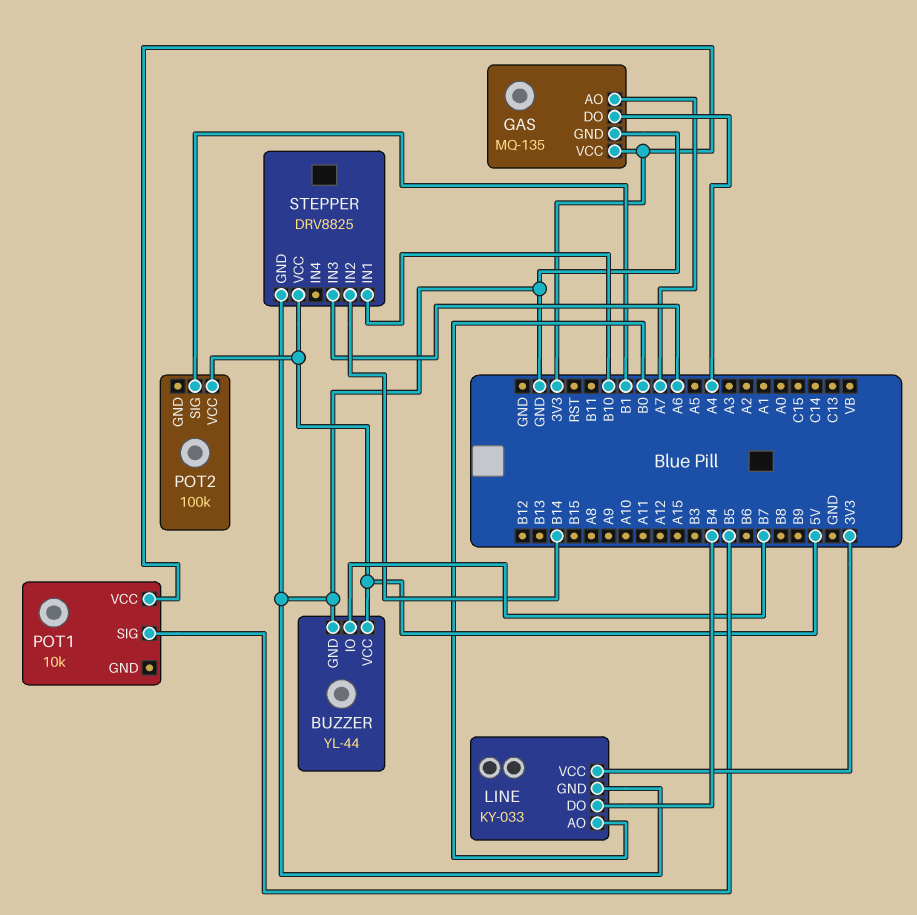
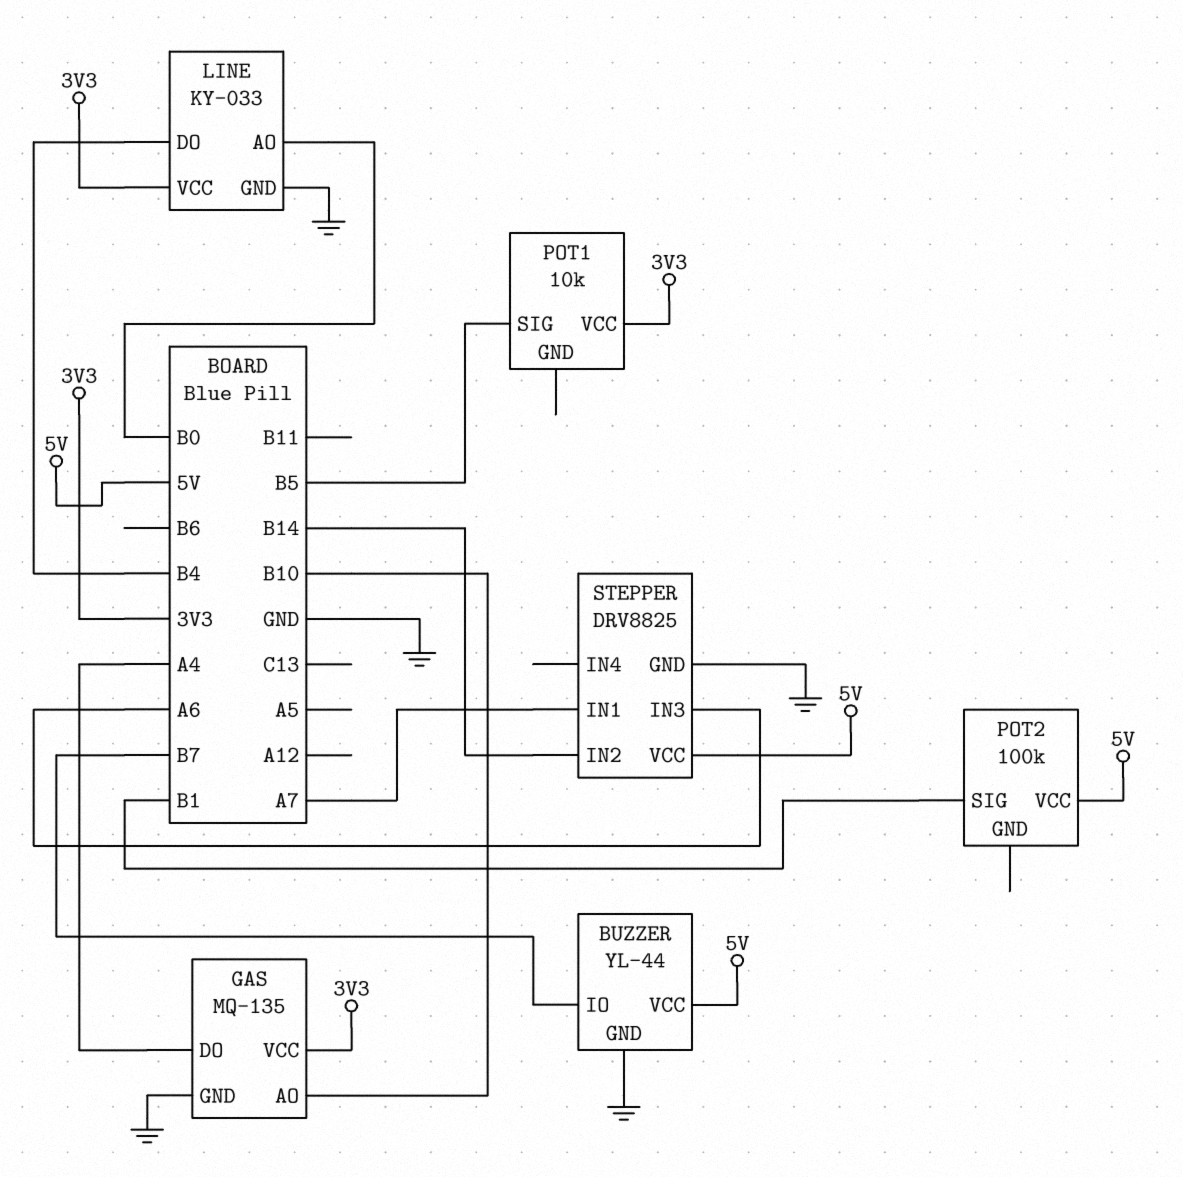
GAS pin AO: A7 -> B10
STEPPER pin IN1: B10 -> A7

